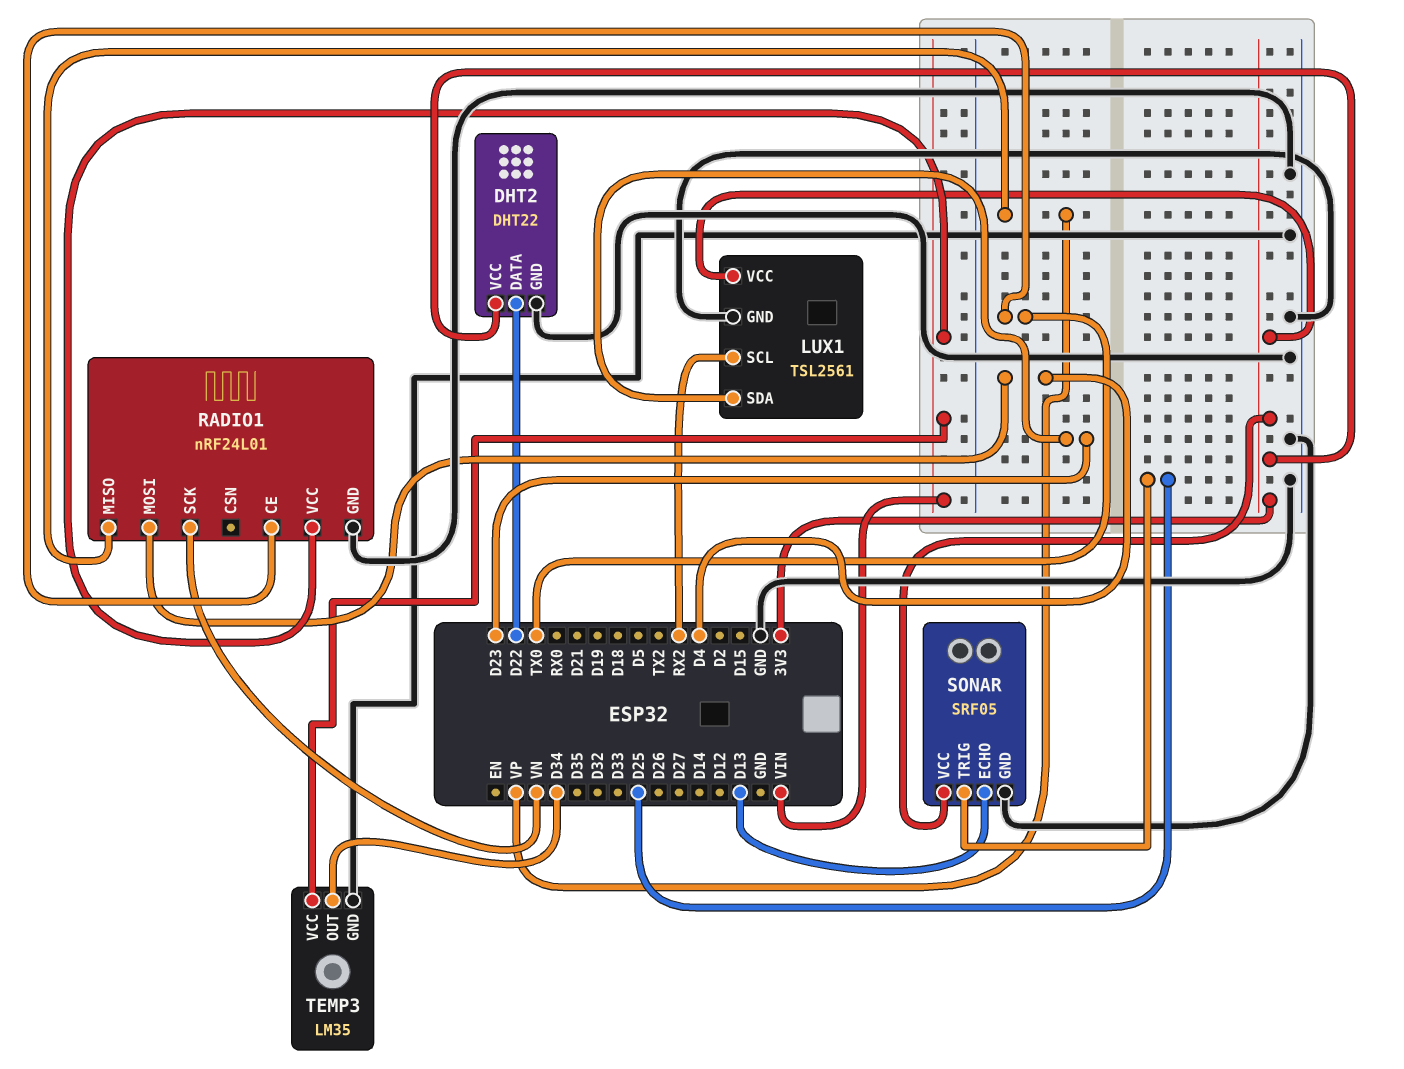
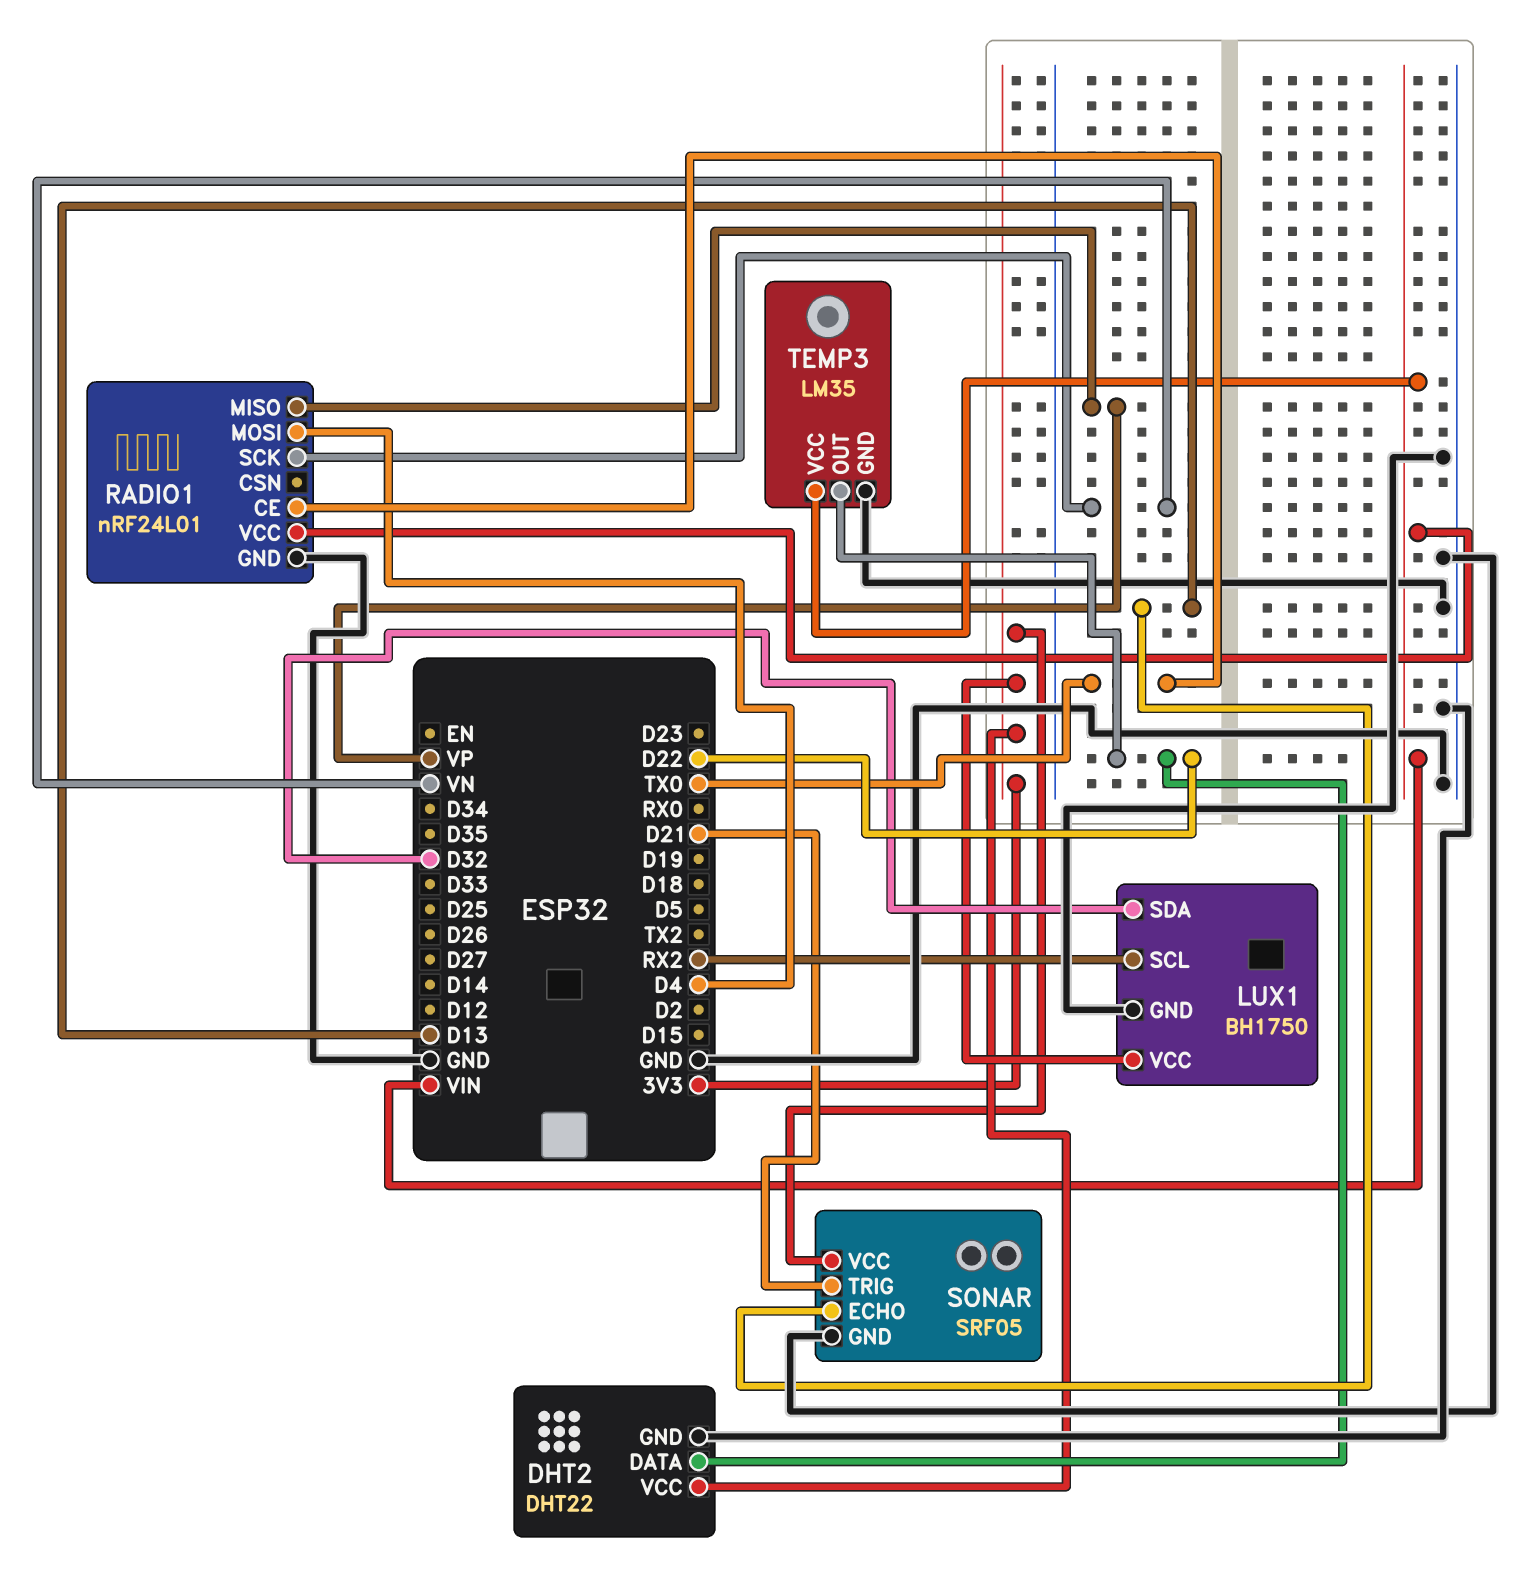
LUX1: TSL2561 -> BH1750
LUX1 pin SDA: D23 -> D32
SONAR pin TRIG: D25 -> D21
TEMP3 pin OUT: D34 -> D22

